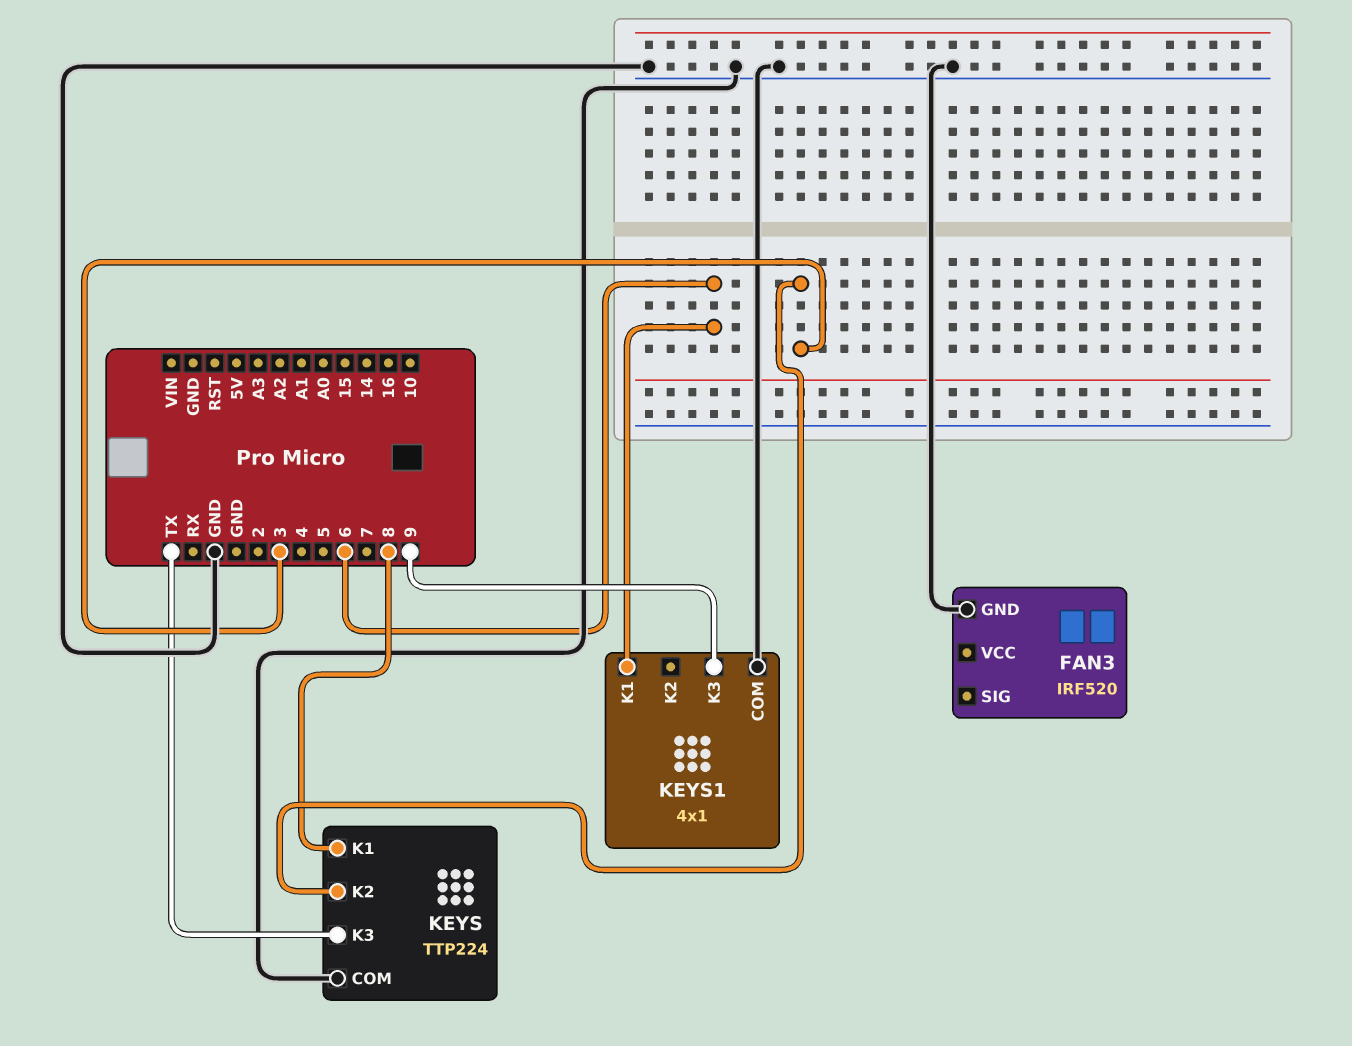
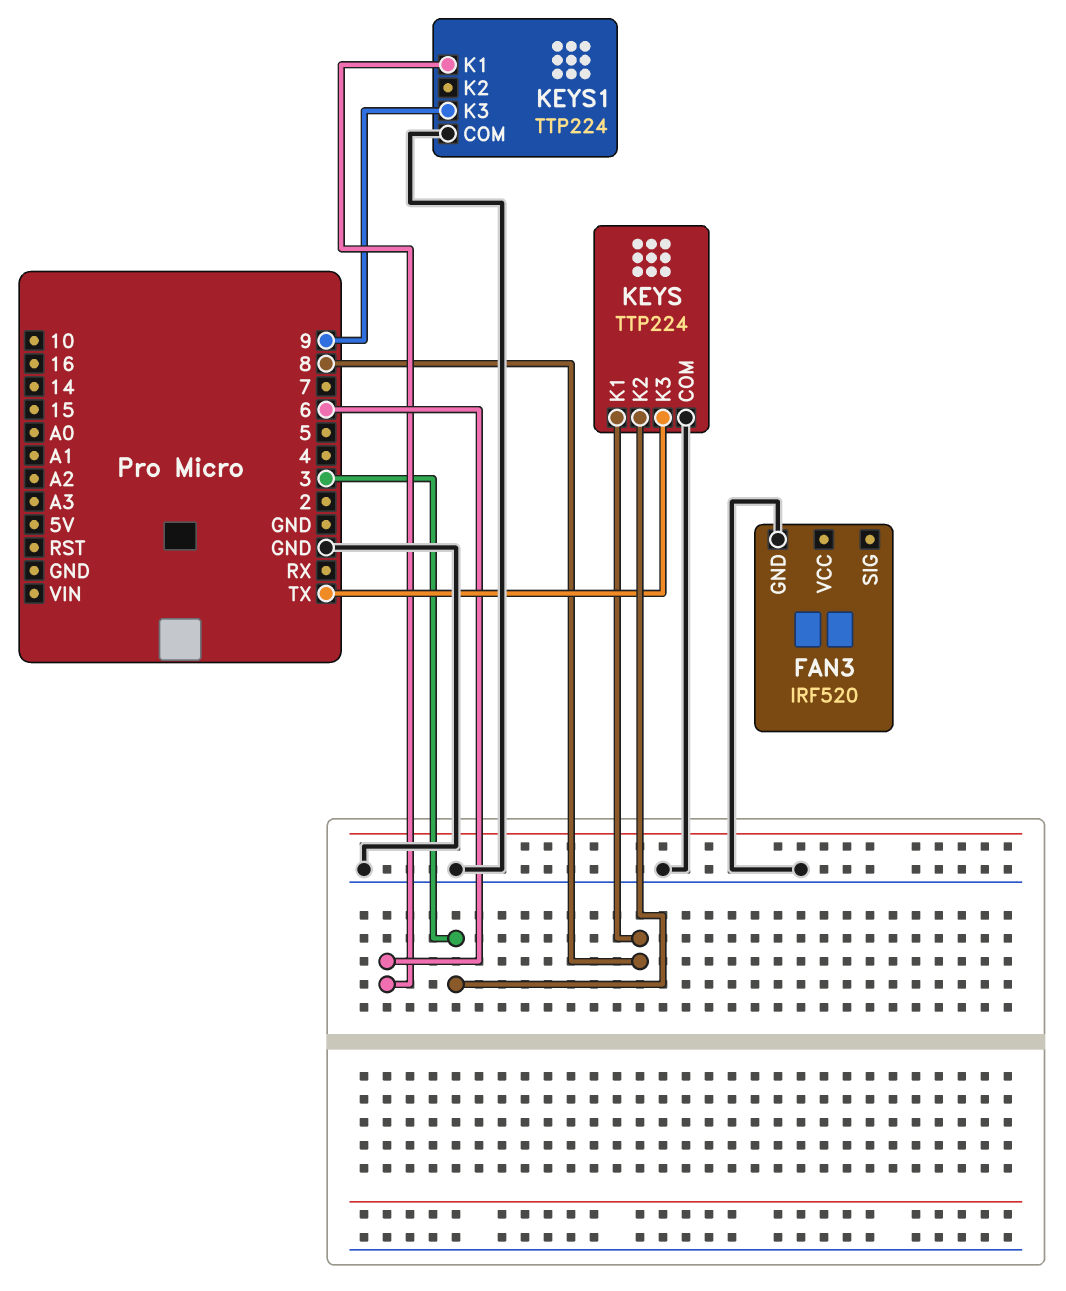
KEYS1: 4x1 -> TTP224

